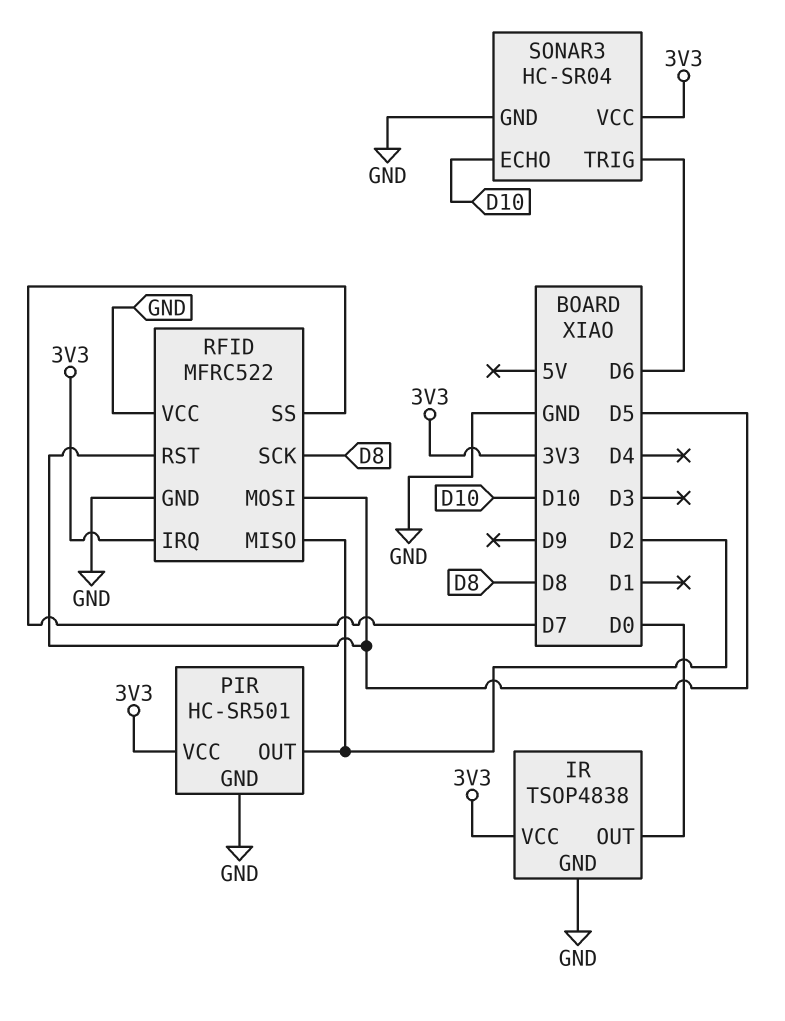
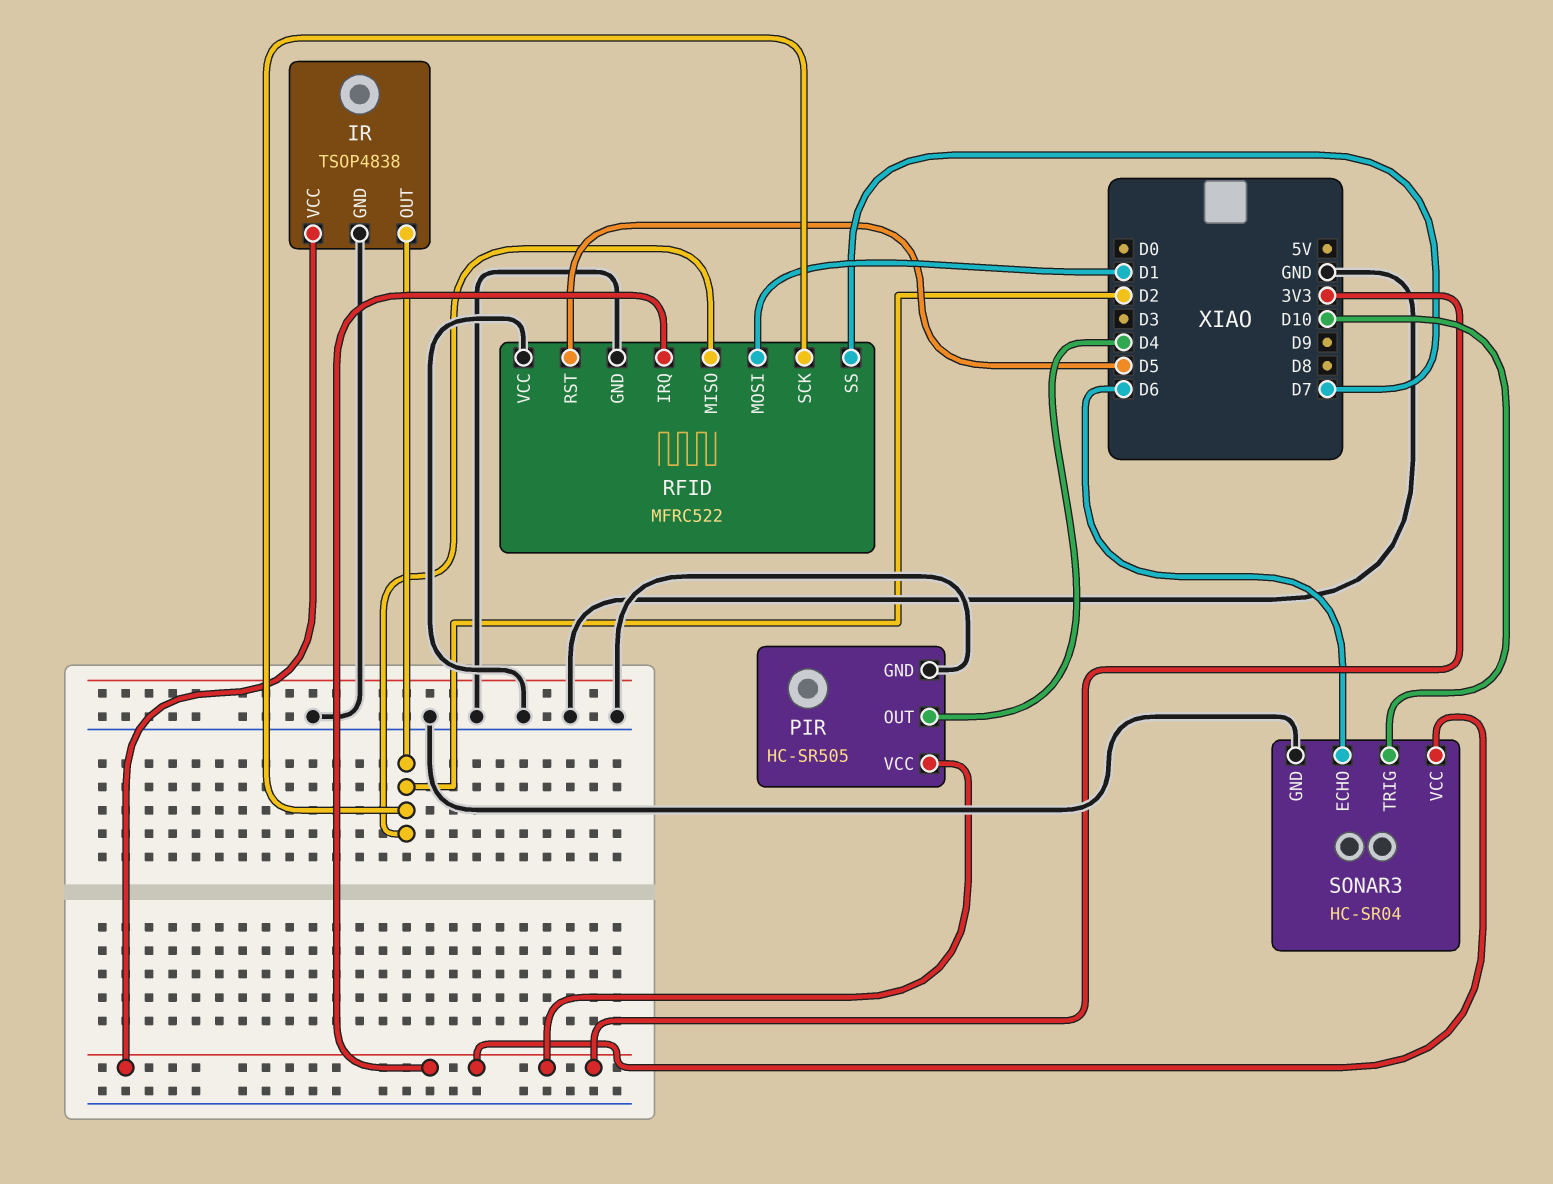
IR pin OUT: D0 -> D2
PIR: HC-SR501 -> HC-SR505
PIR pin OUT: D2 -> D4
RFID pin MOSI: D5 -> D1
RFID pin SCK: D8 -> D2
SONAR3 pin ECHO: D10 -> D6
SONAR3 pin TRIG: D6 -> D10

